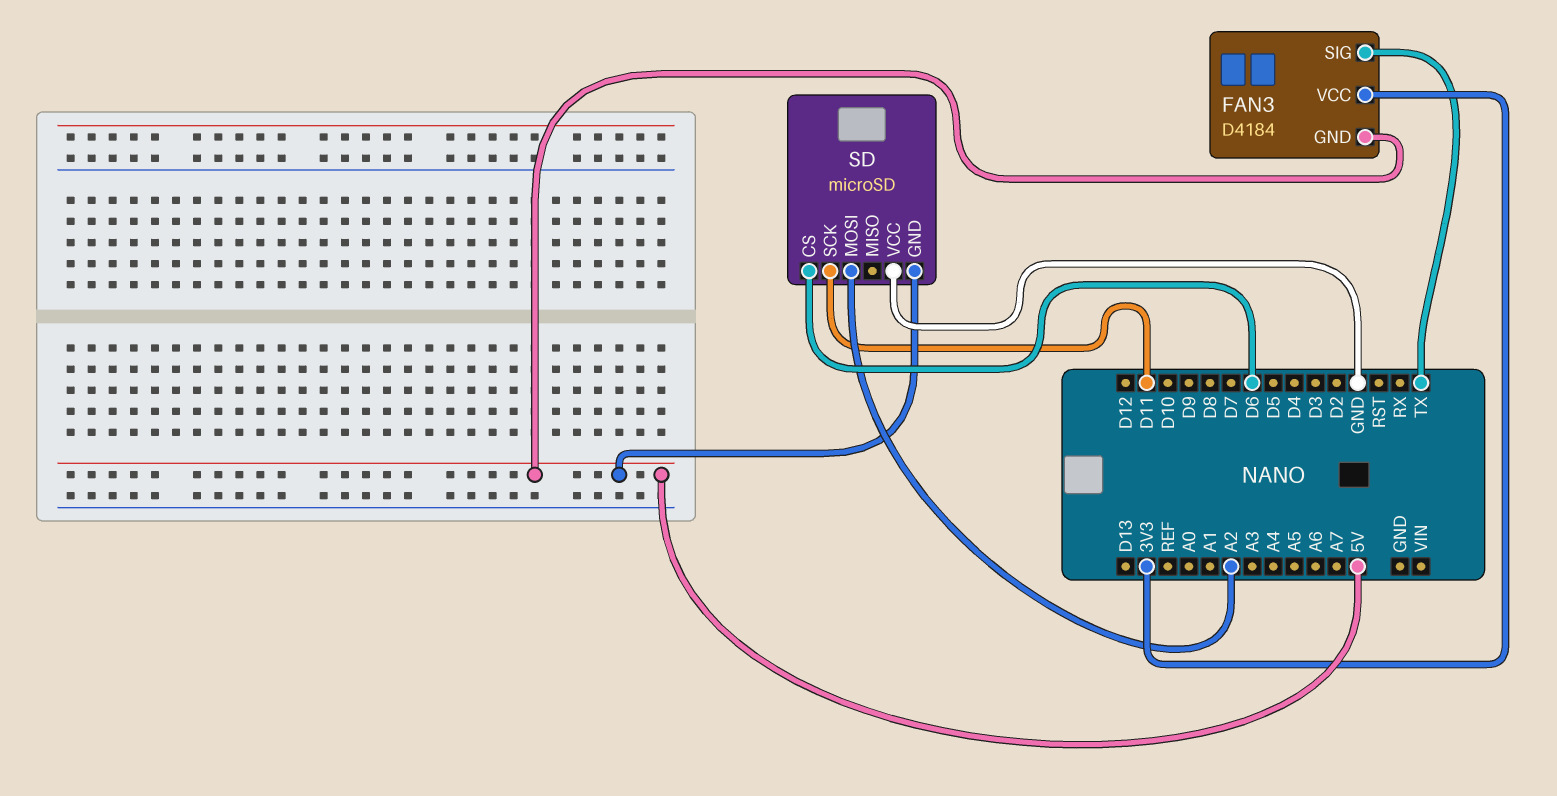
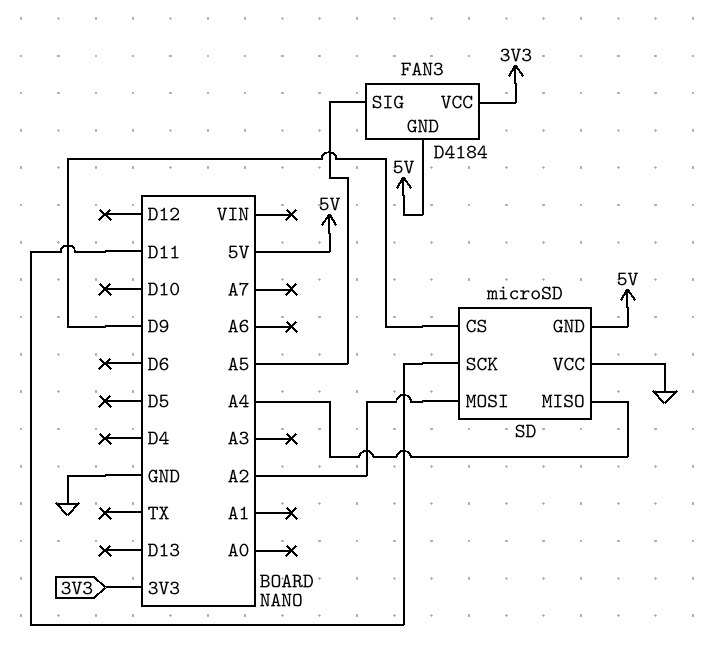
FAN3 pin SIG: TX -> A5
SD pin CS: D6 -> D9
SD pin MISO: none -> A4

